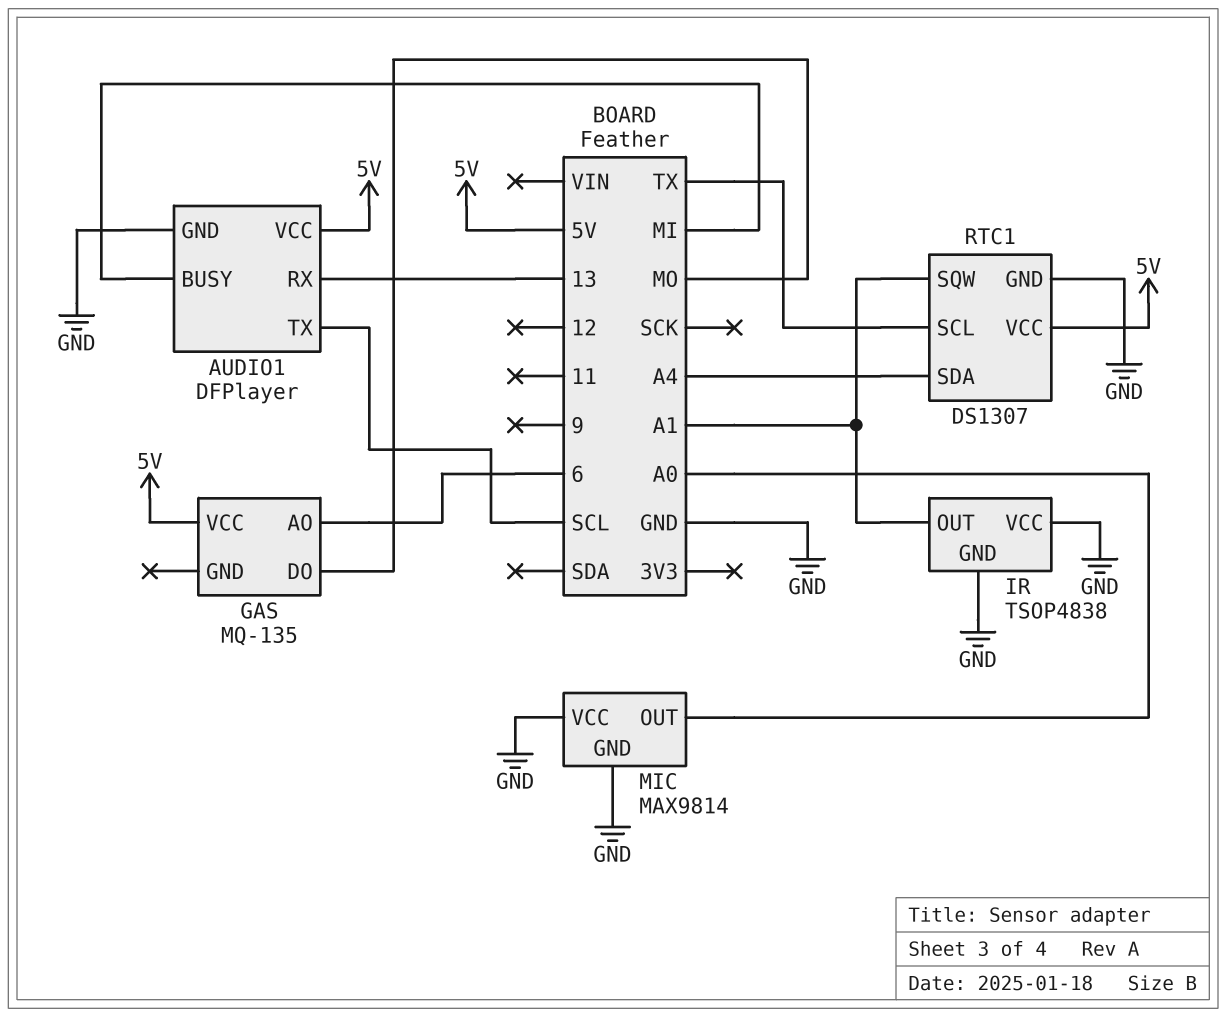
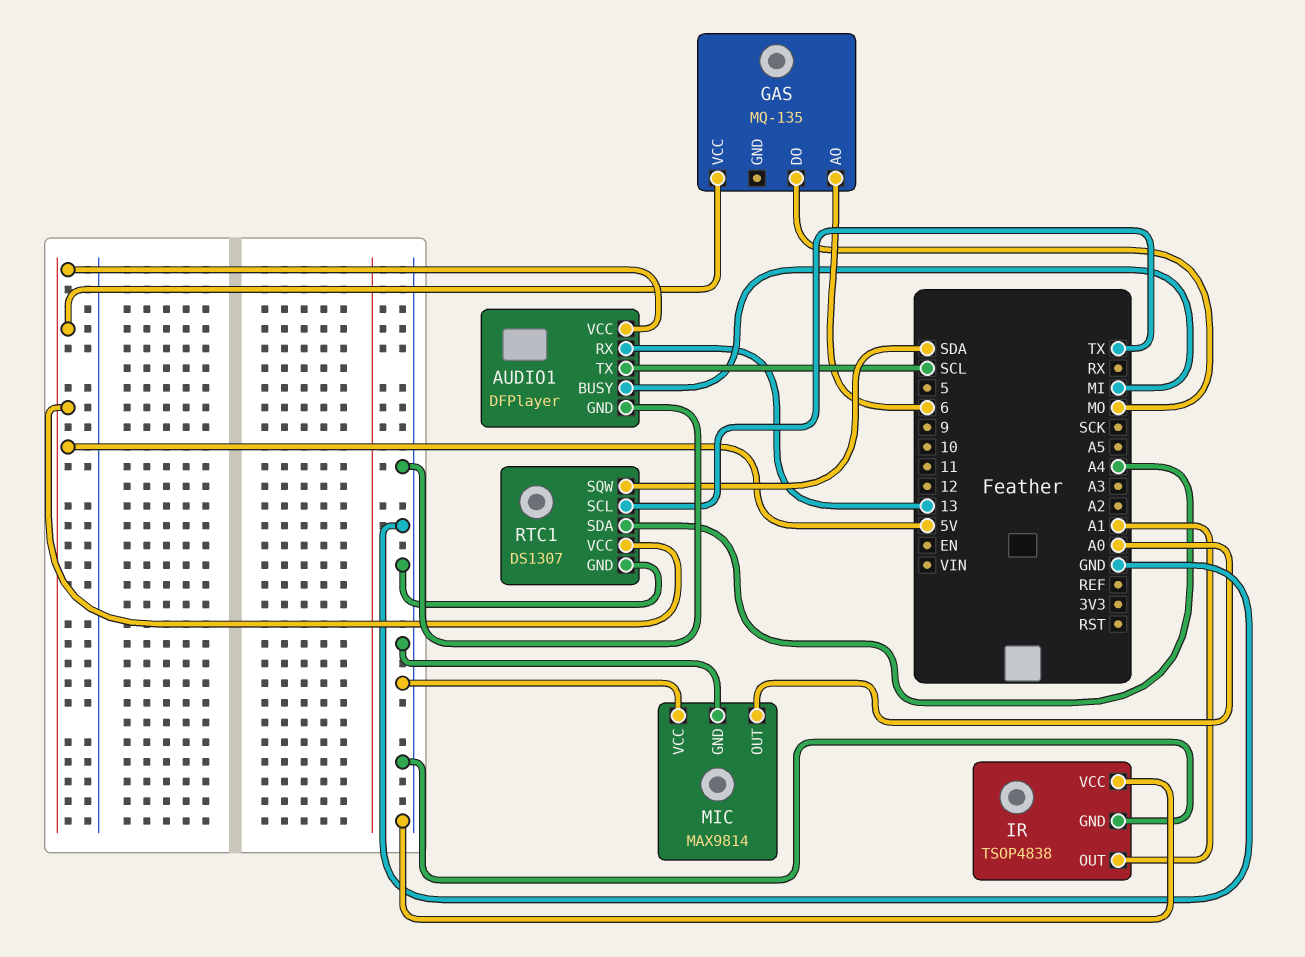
RTC1 pin SQW: A1 -> SDA

